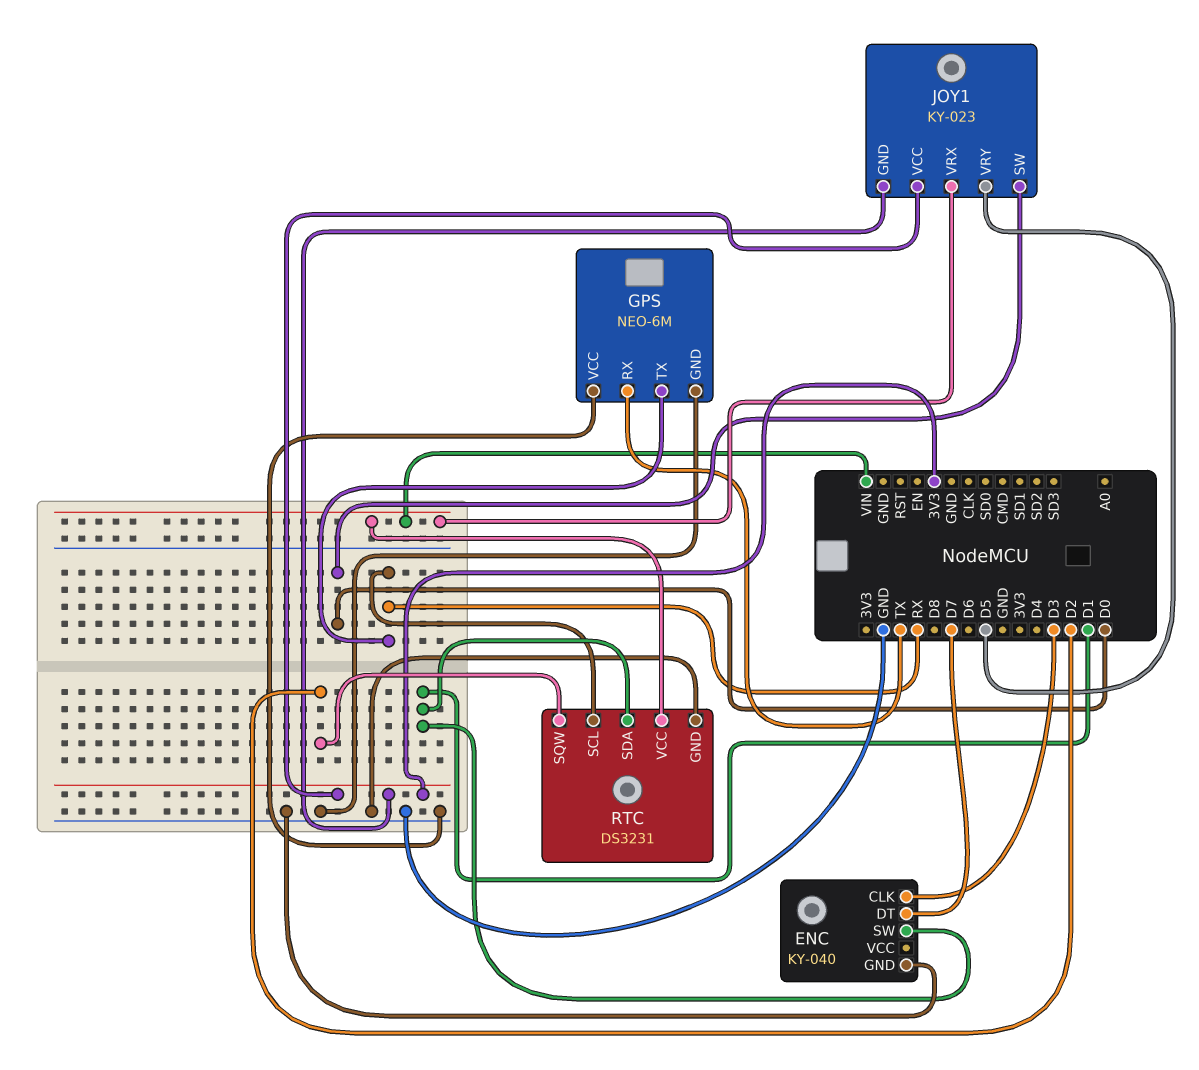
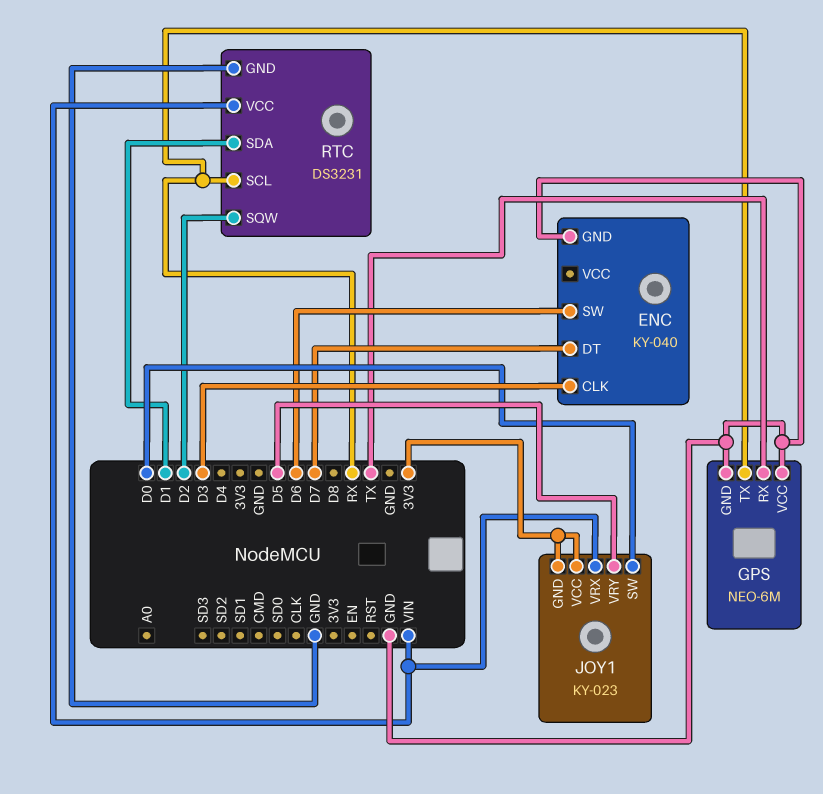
ENC pin SW: D1 -> D6

